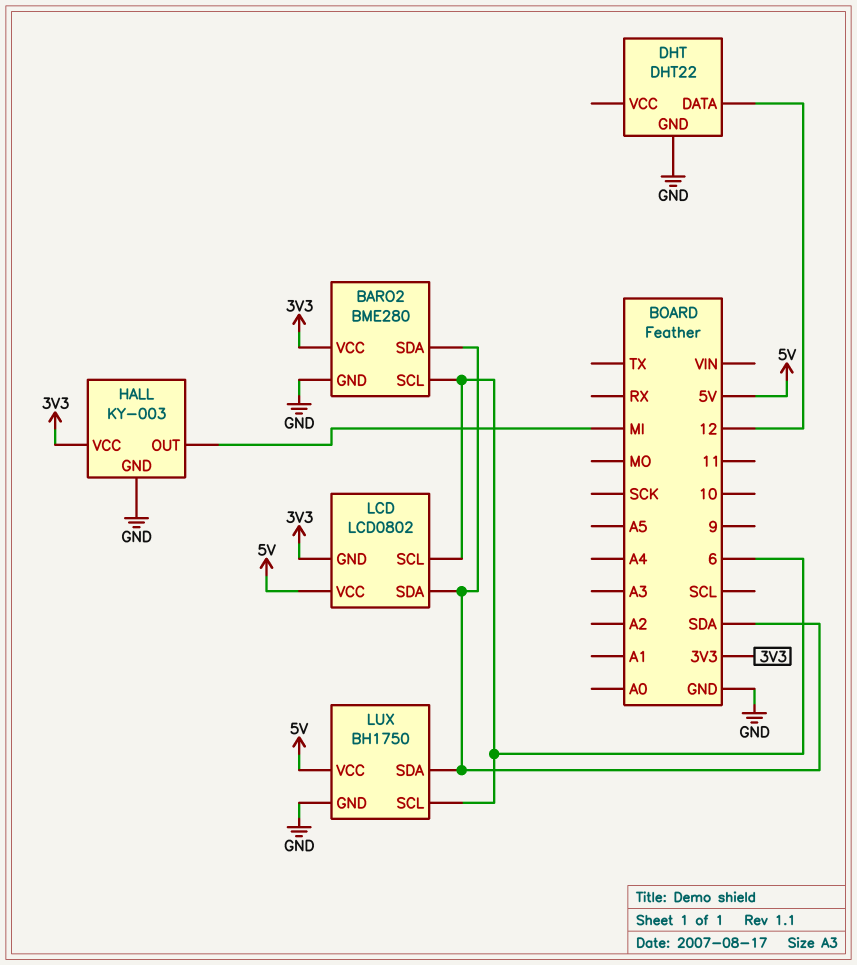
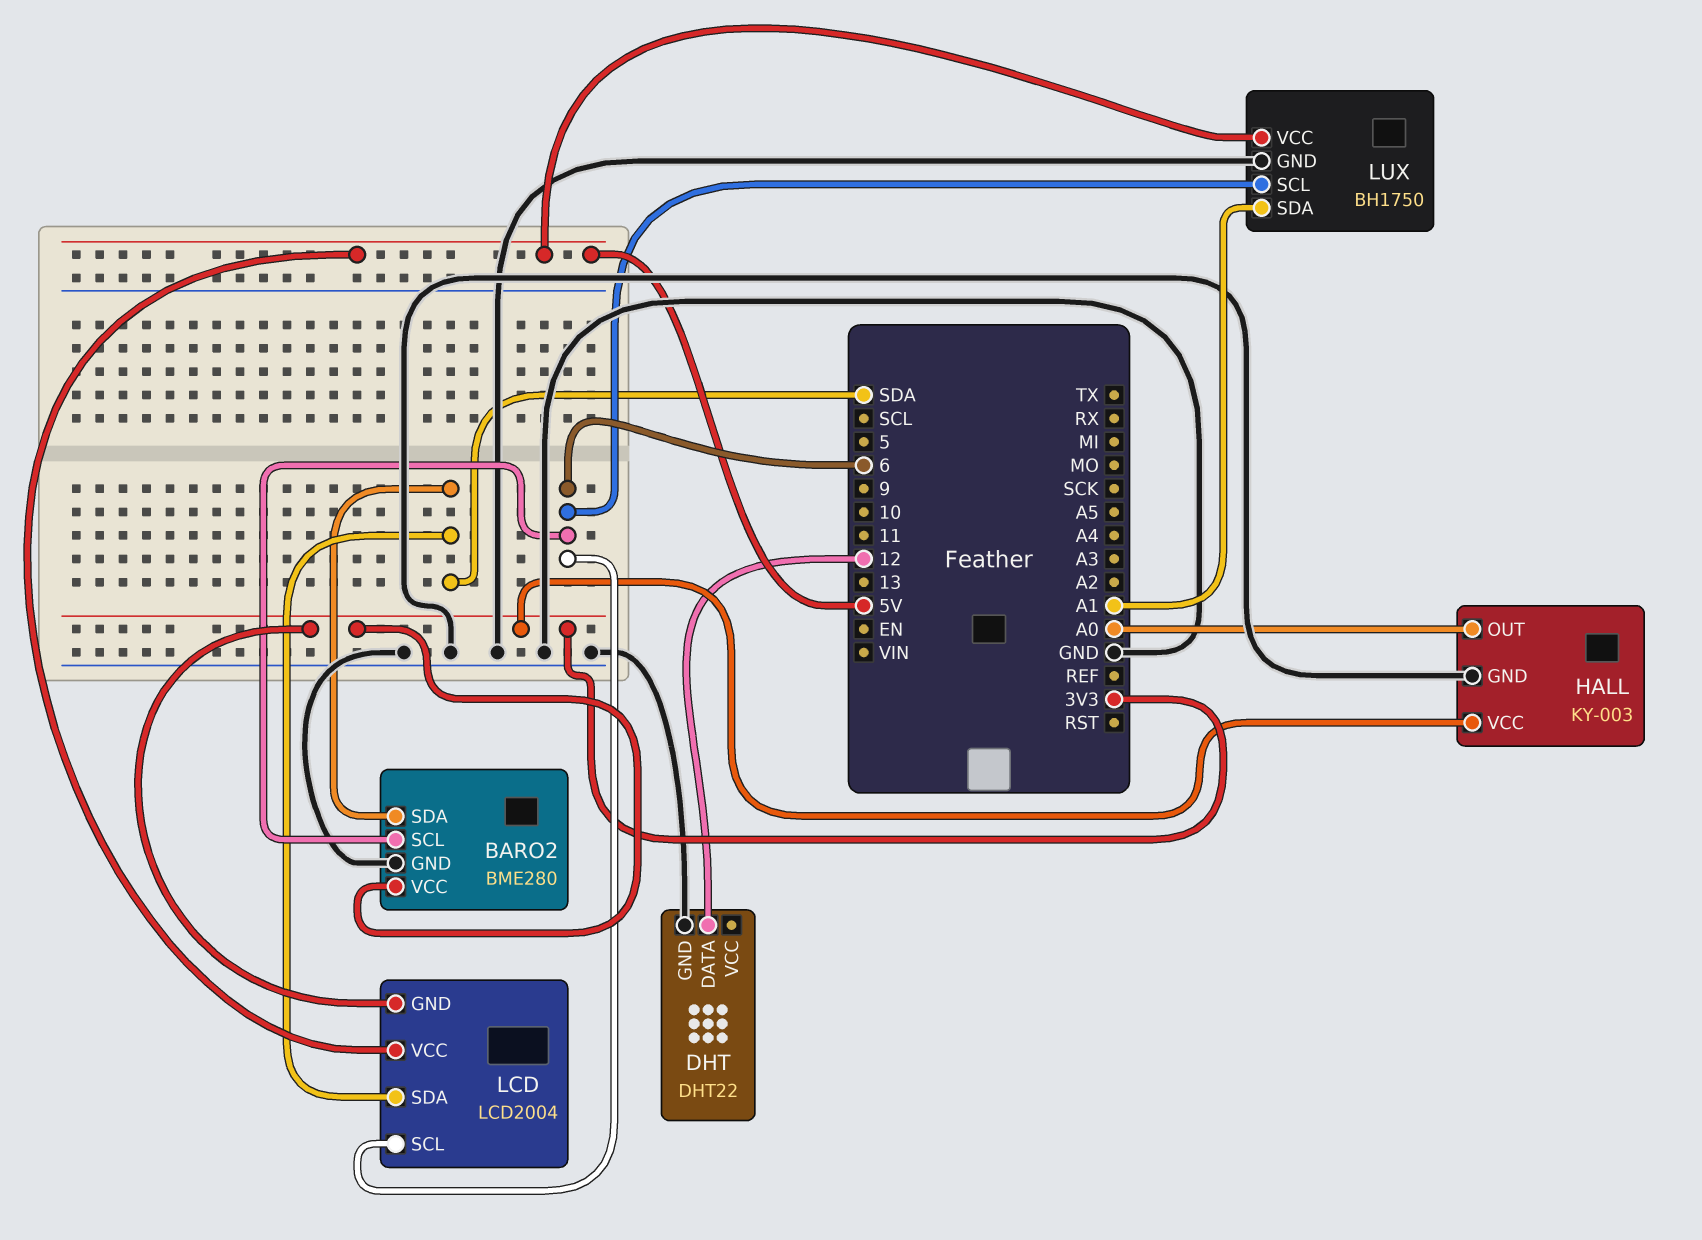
HALL pin OUT: MI -> A0
LCD: LCD0802 -> LCD2004
LUX pin SDA: SDA -> A1

